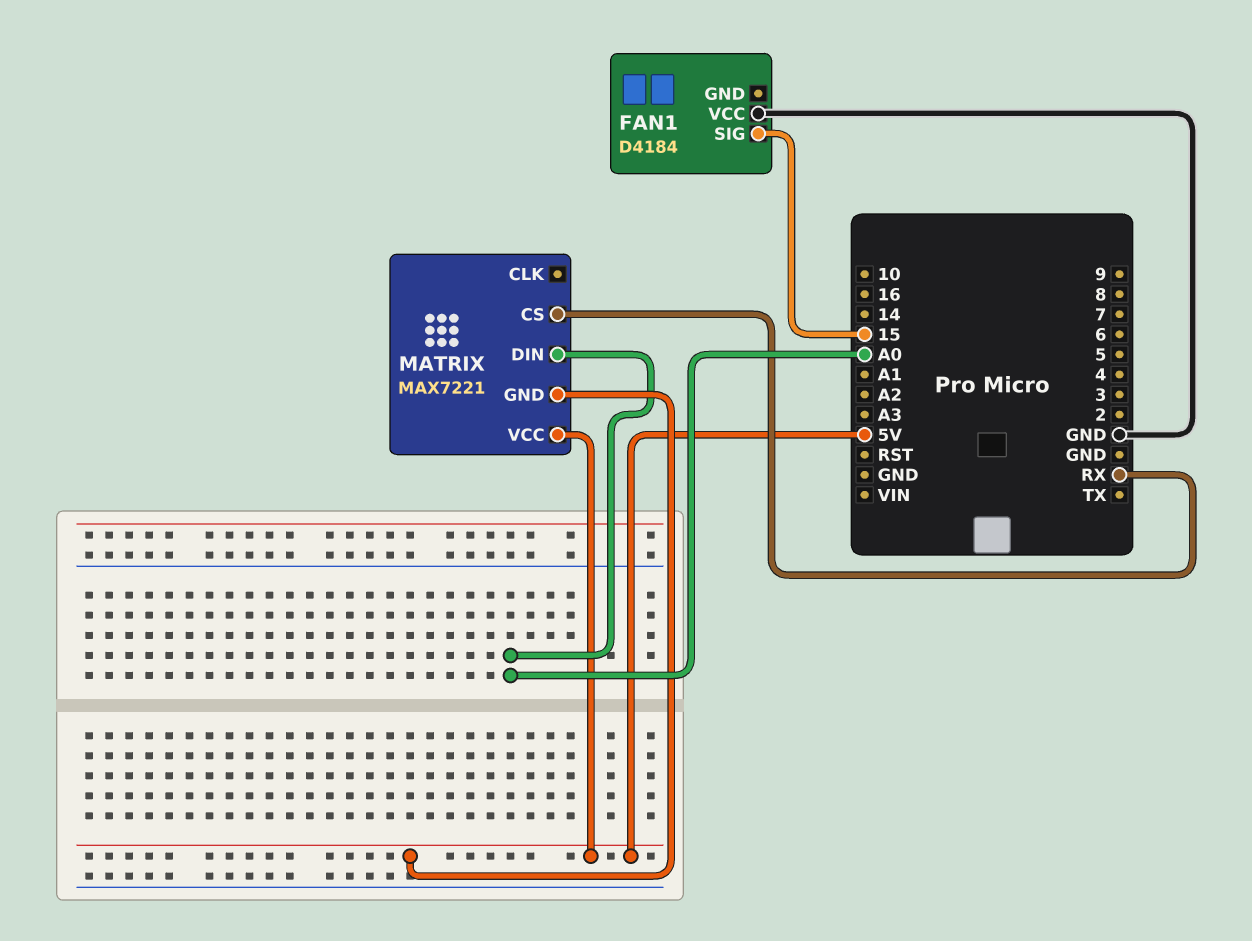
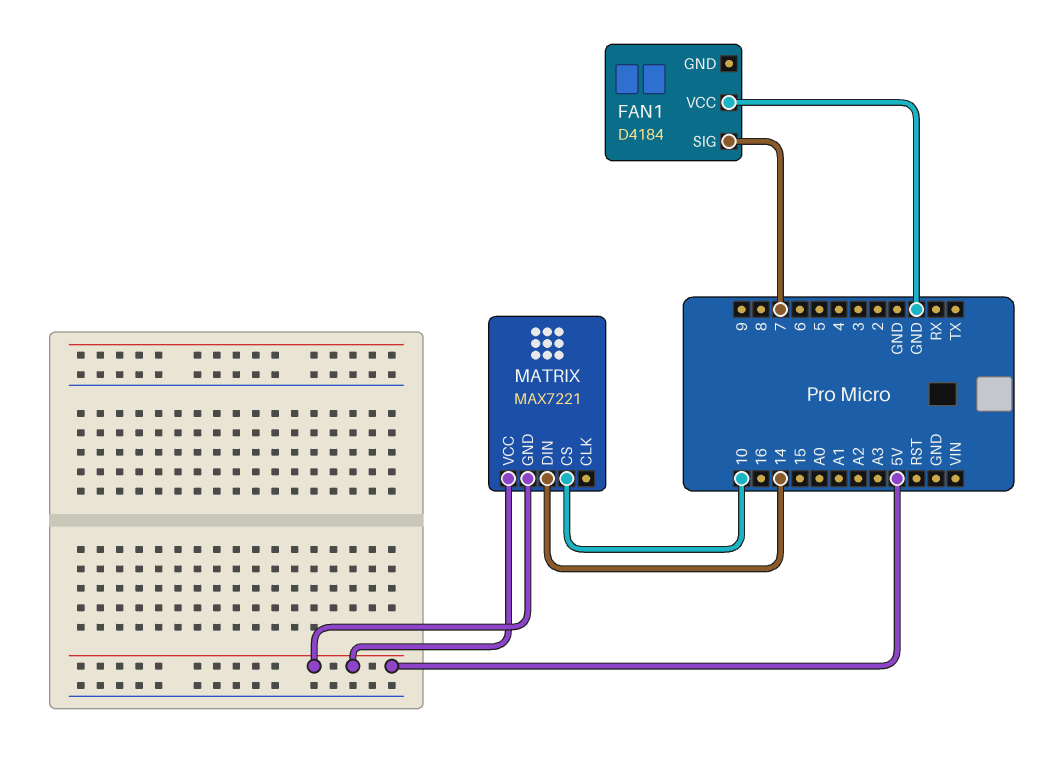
FAN1 pin SIG: 15 -> 7
MATRIX pin CS: RX -> 10
MATRIX pin DIN: A0 -> 14

